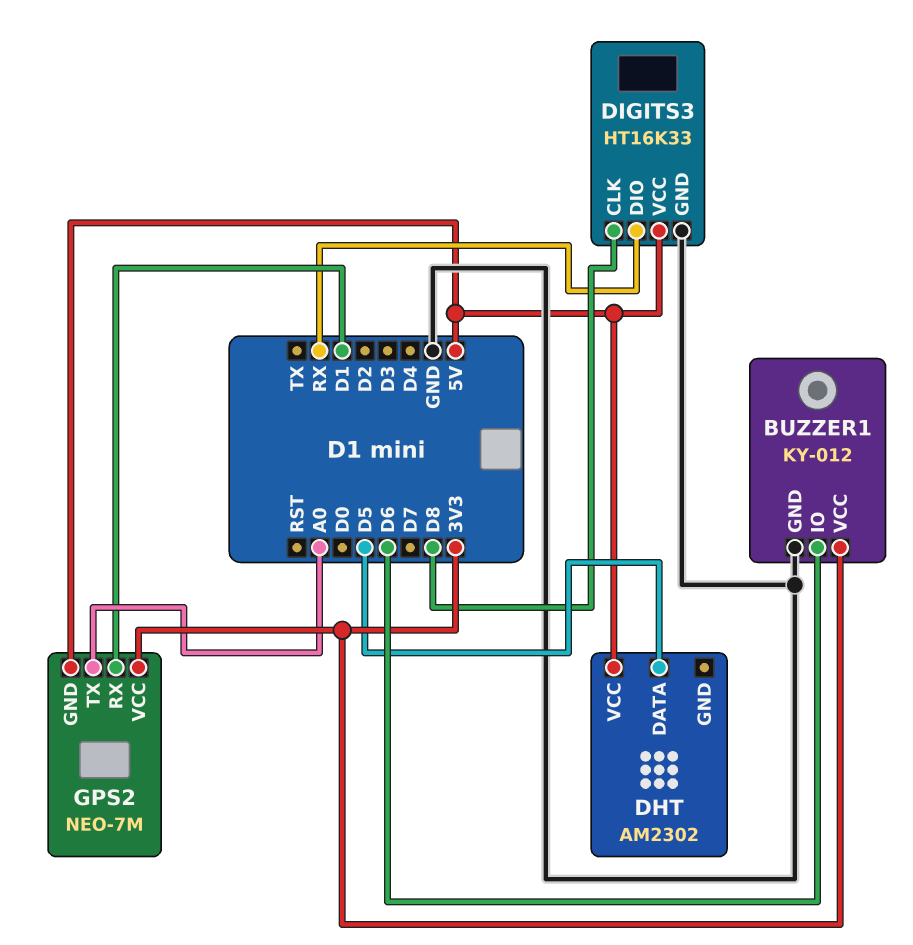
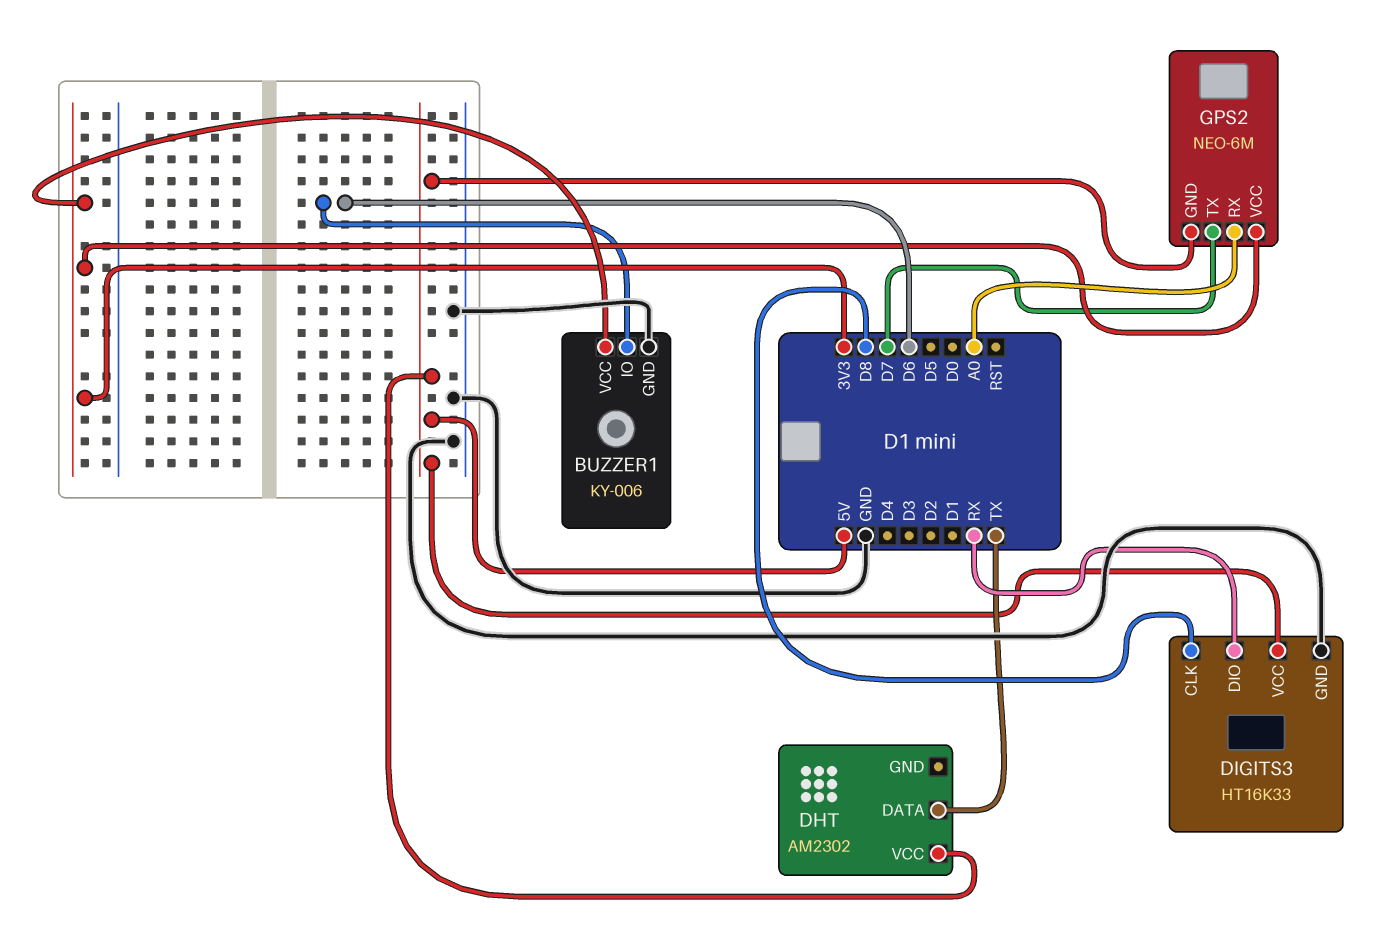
BUZZER1: KY-012 -> KY-006
DHT pin DATA: D5 -> TX
GPS2: NEO-7M -> NEO-6M
GPS2 pin RX: D1 -> A0
GPS2 pin TX: A0 -> D7

